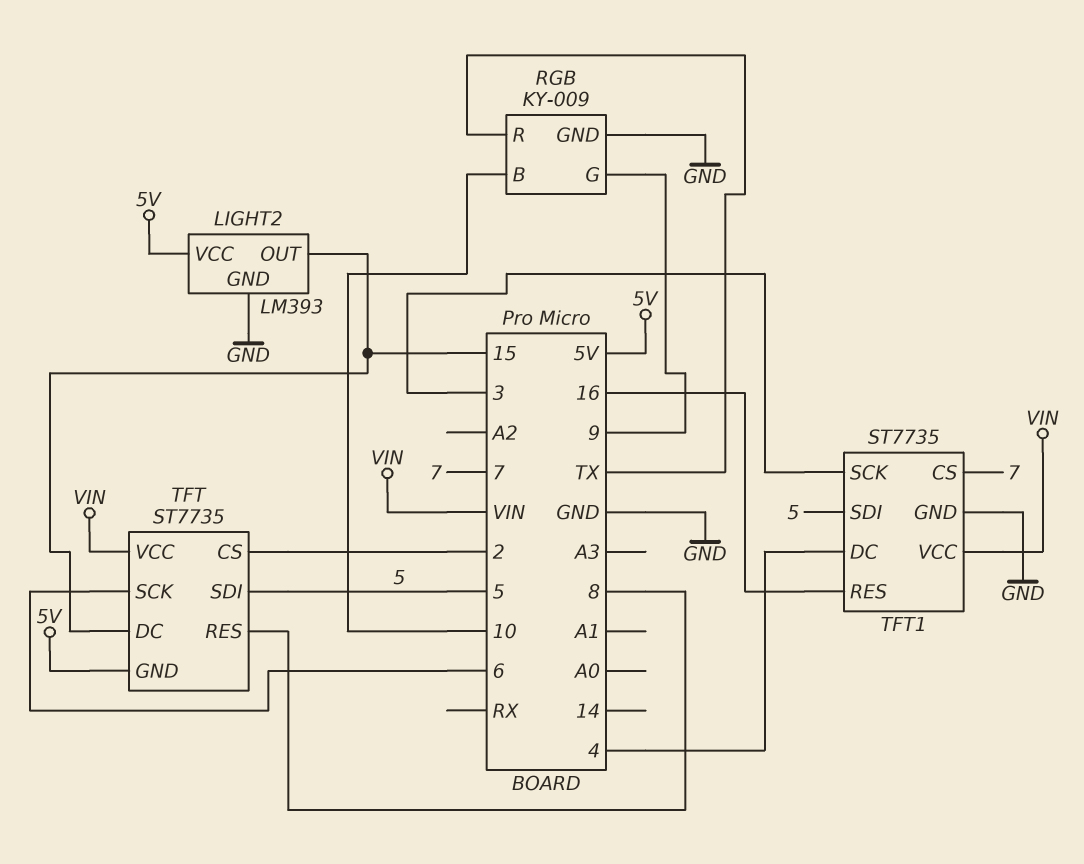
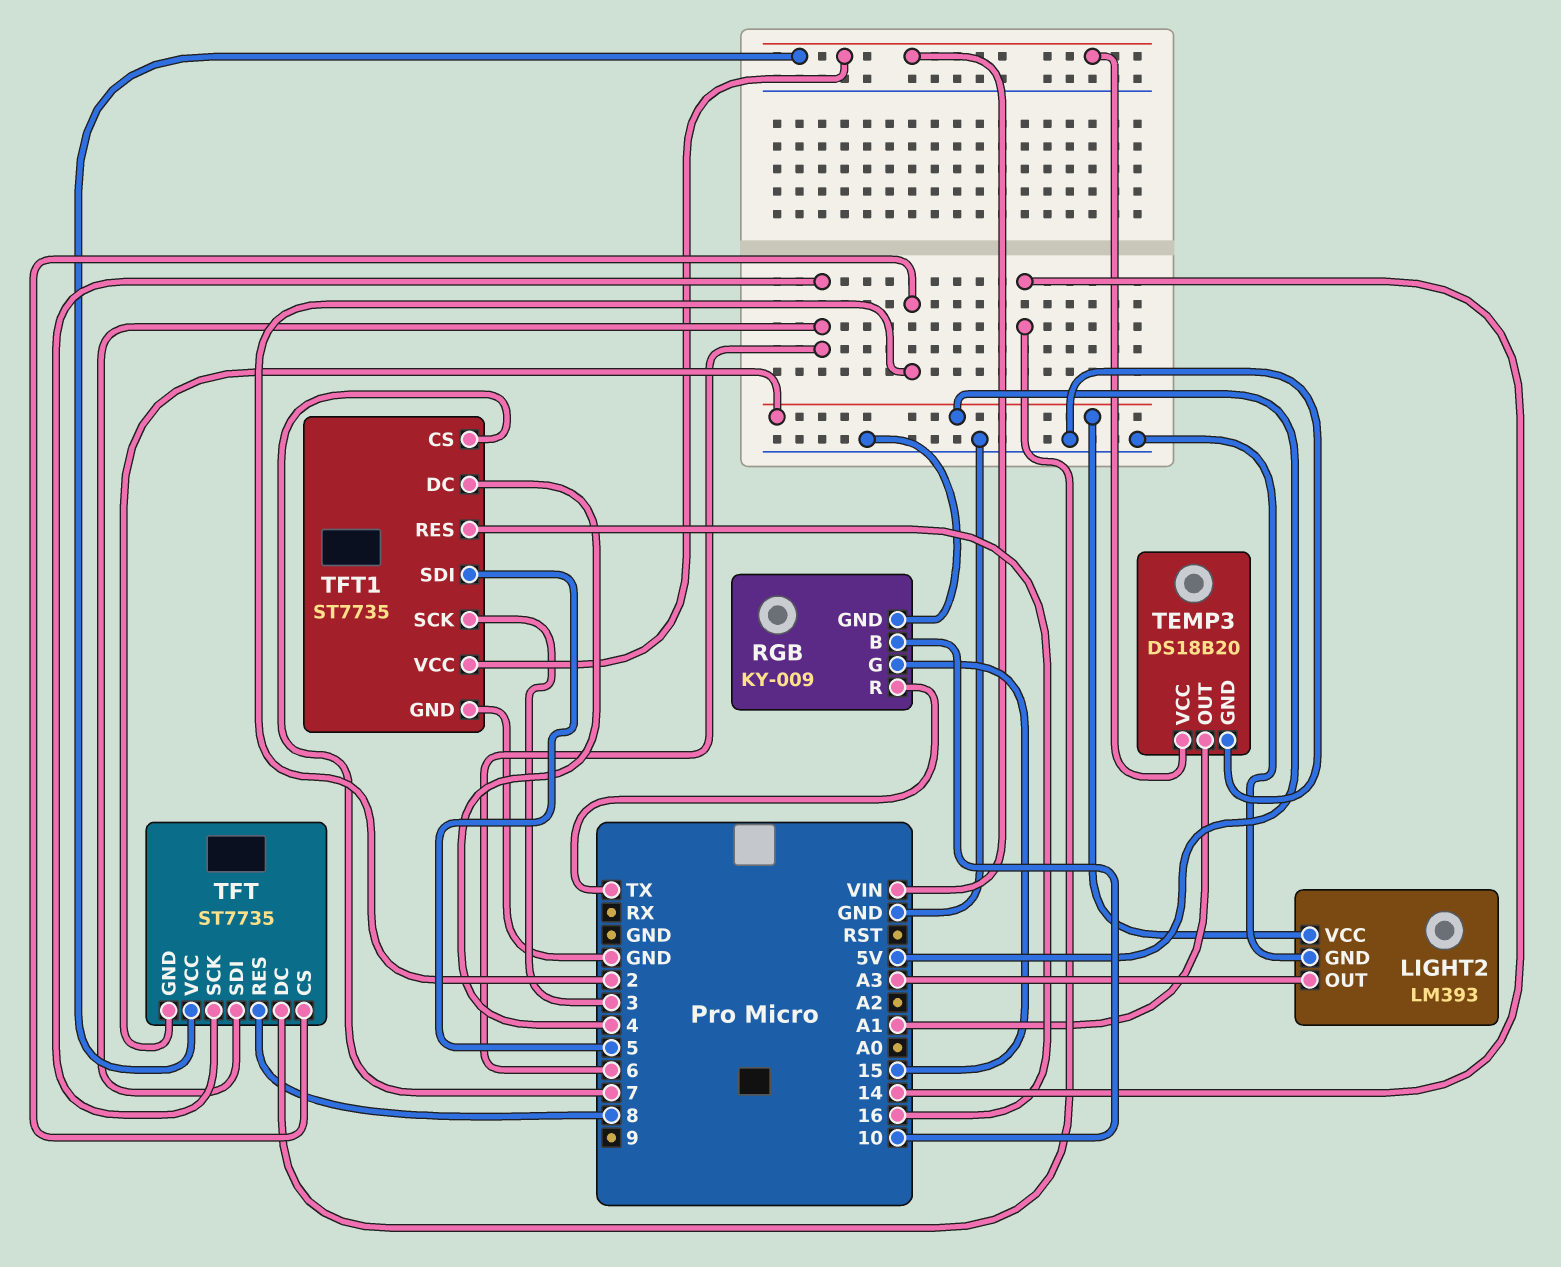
LIGHT2 pin OUT: 15 -> A3
RGB pin G: 9 -> 15
TEMP3: none -> DS18B20
TEMP3 pin GND: none -> GND
TEMP3 pin OUT: none -> A1
TEMP3 pin VCC: none -> VIN
TFT pin DC: 15 -> 14
TFT pin SDI: 5 -> 6

